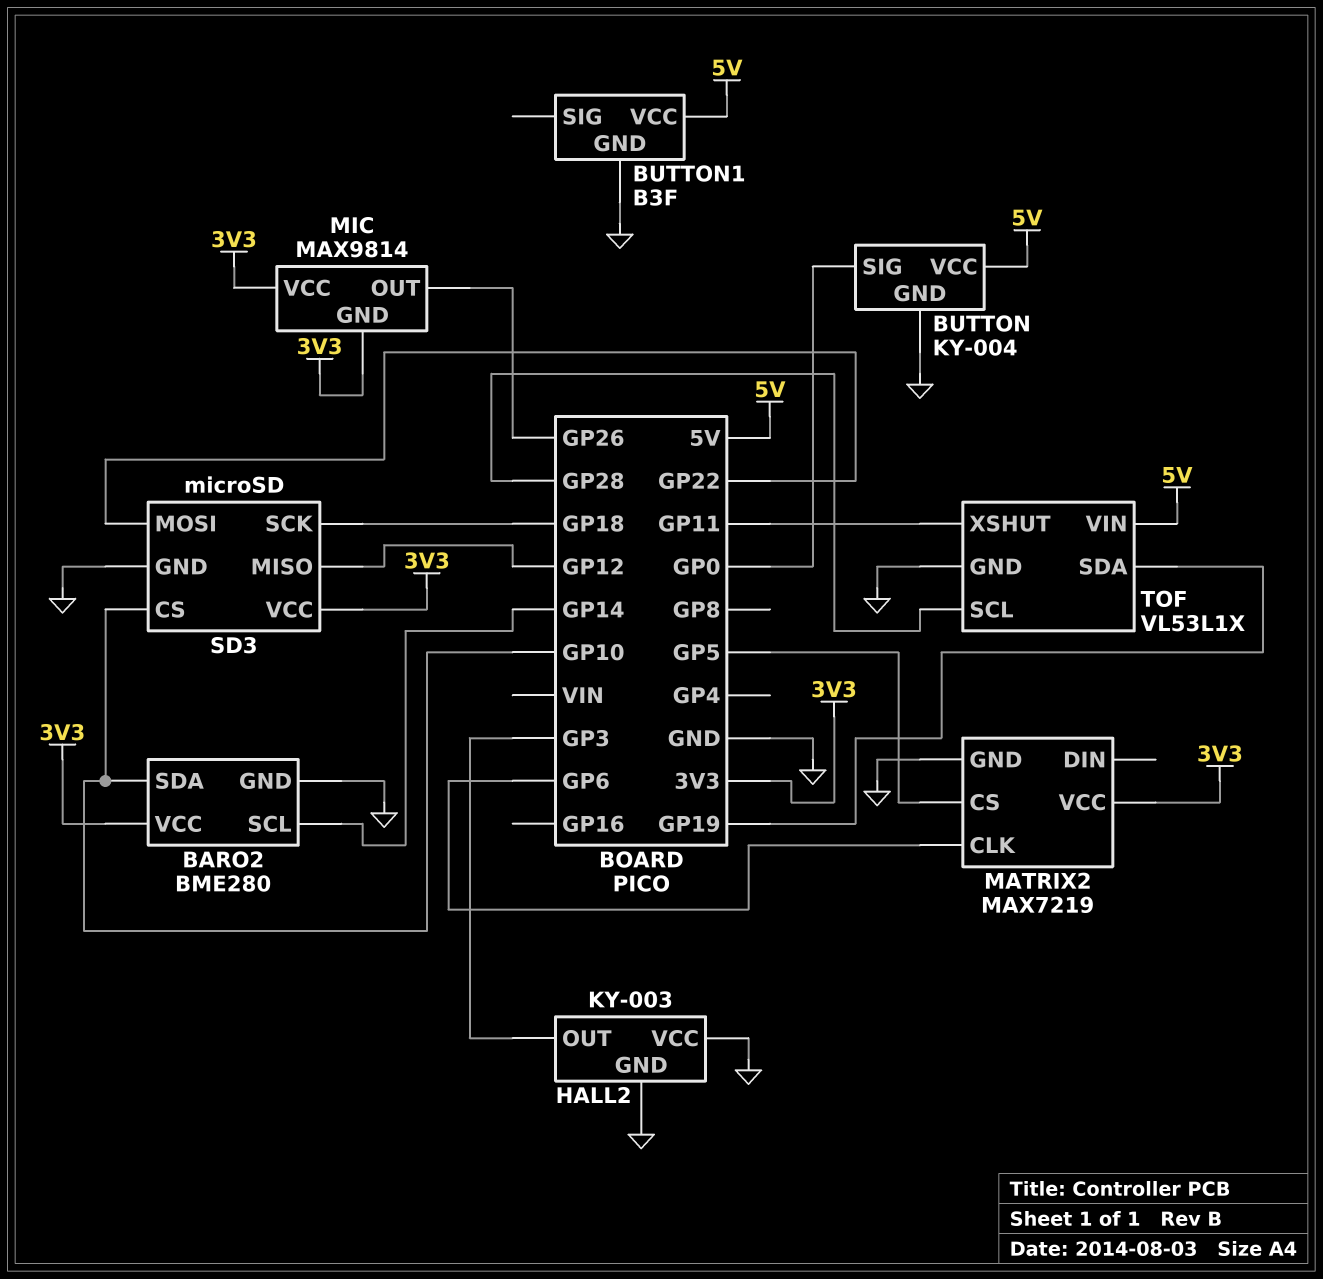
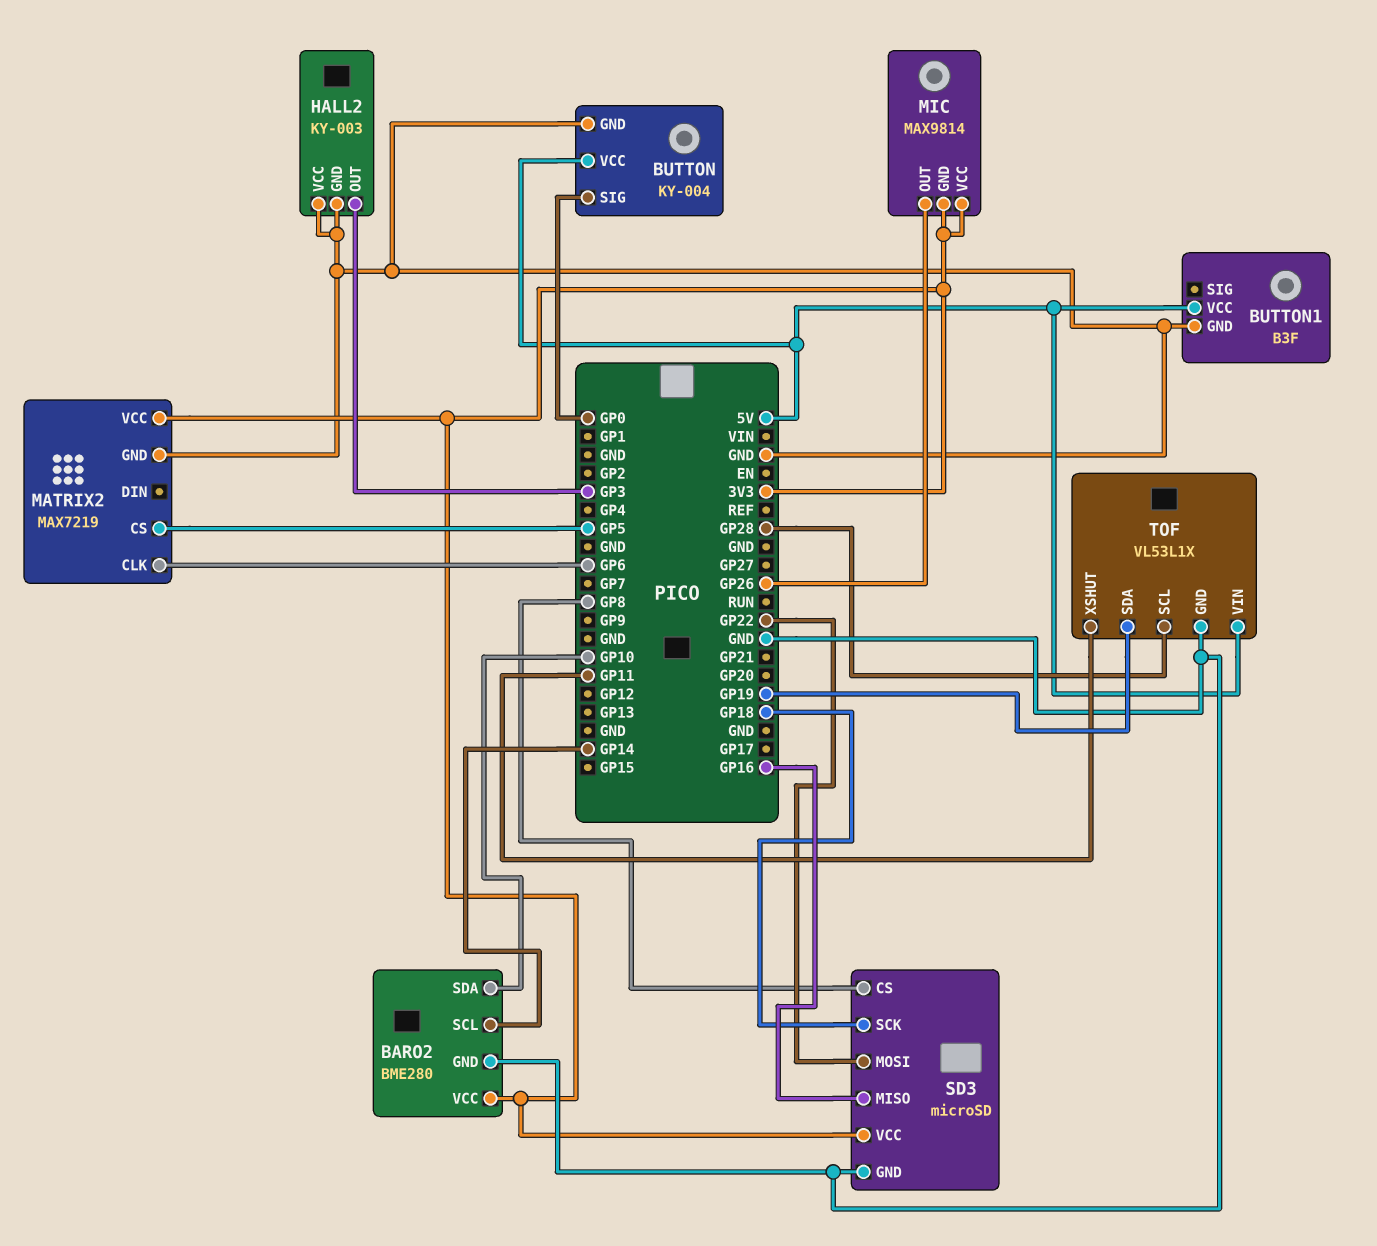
SD3 pin CS: GP10 -> GP8
SD3 pin MISO: GP12 -> GP16

